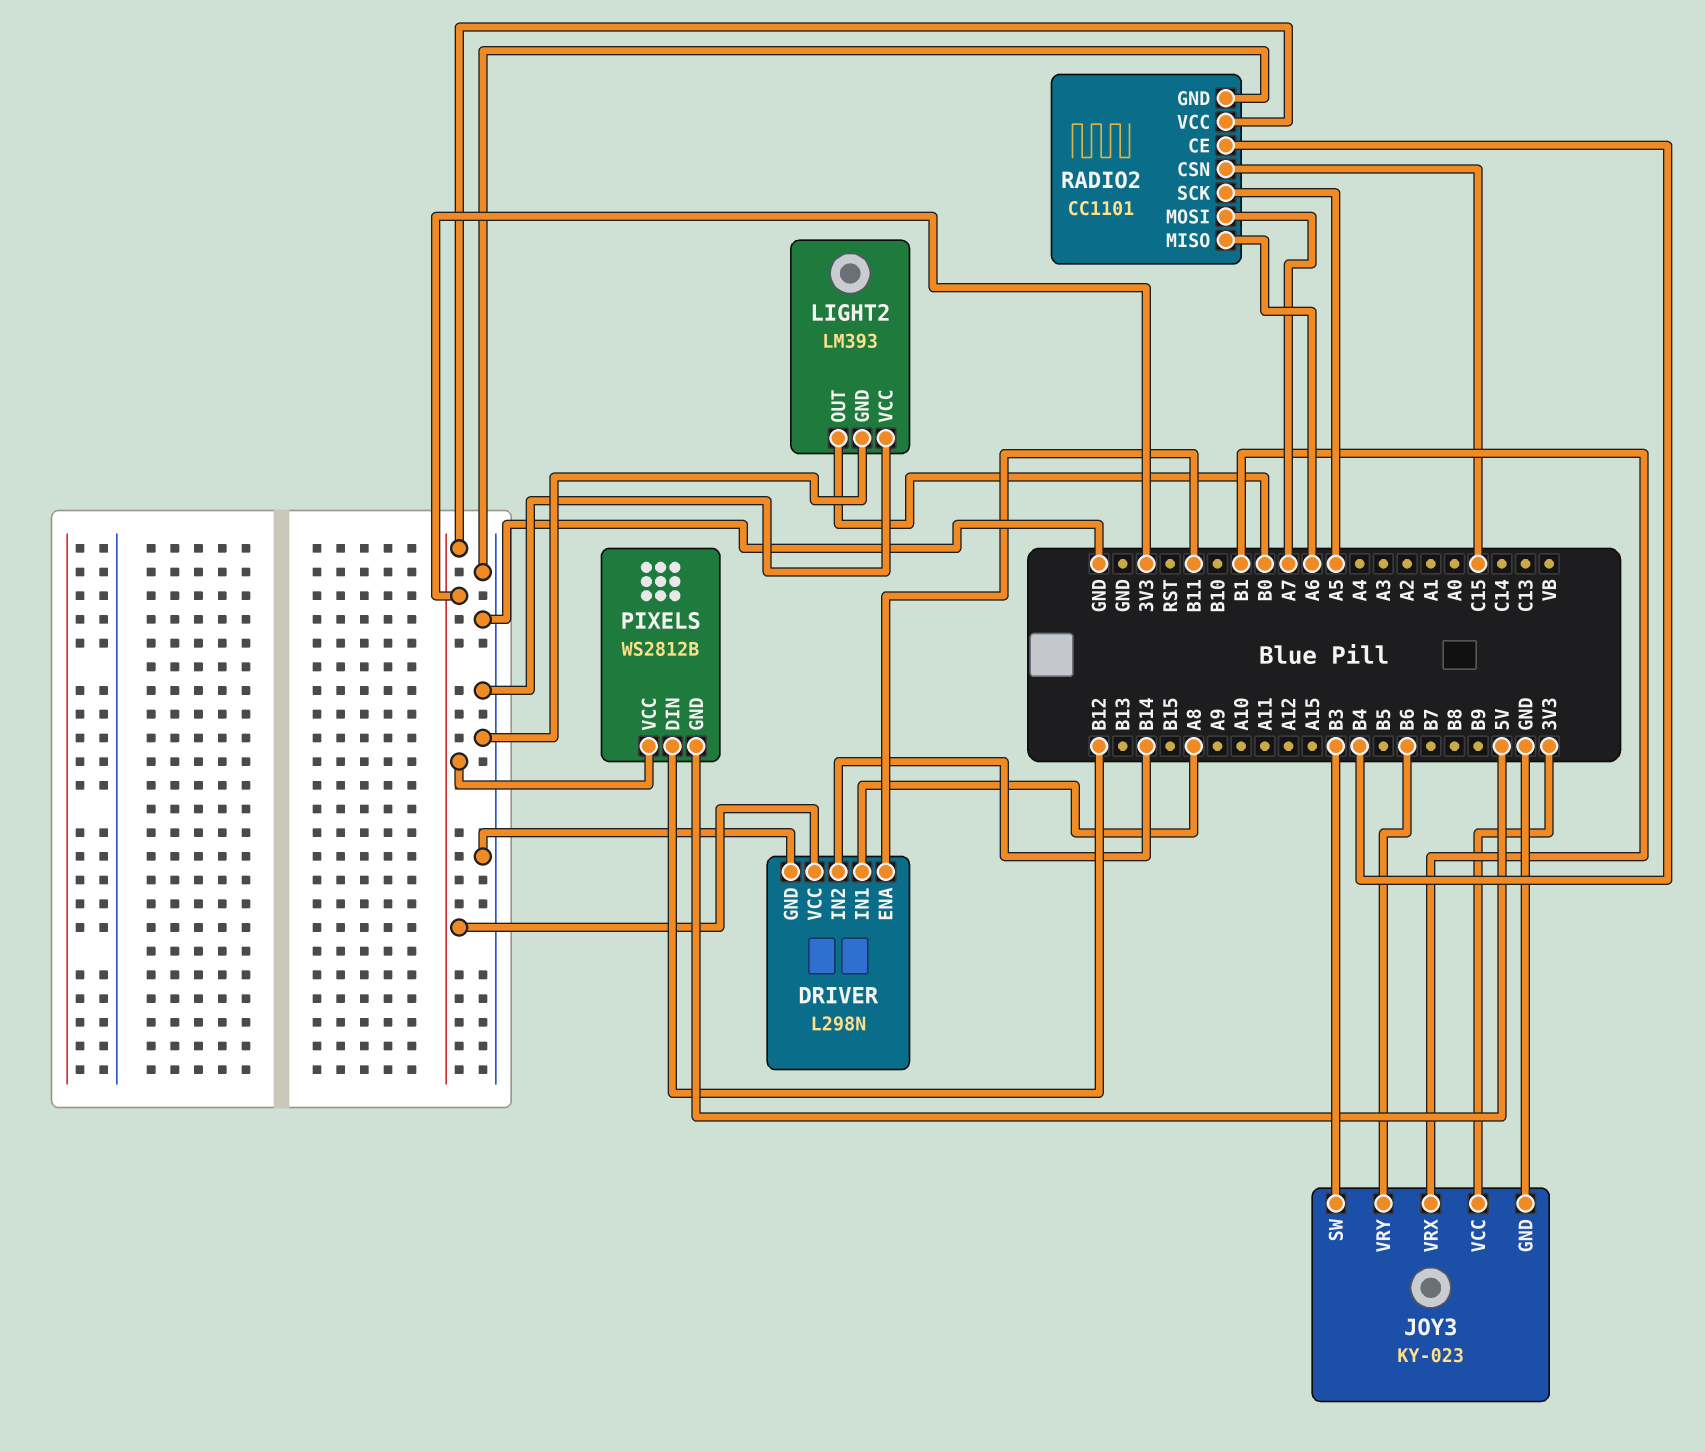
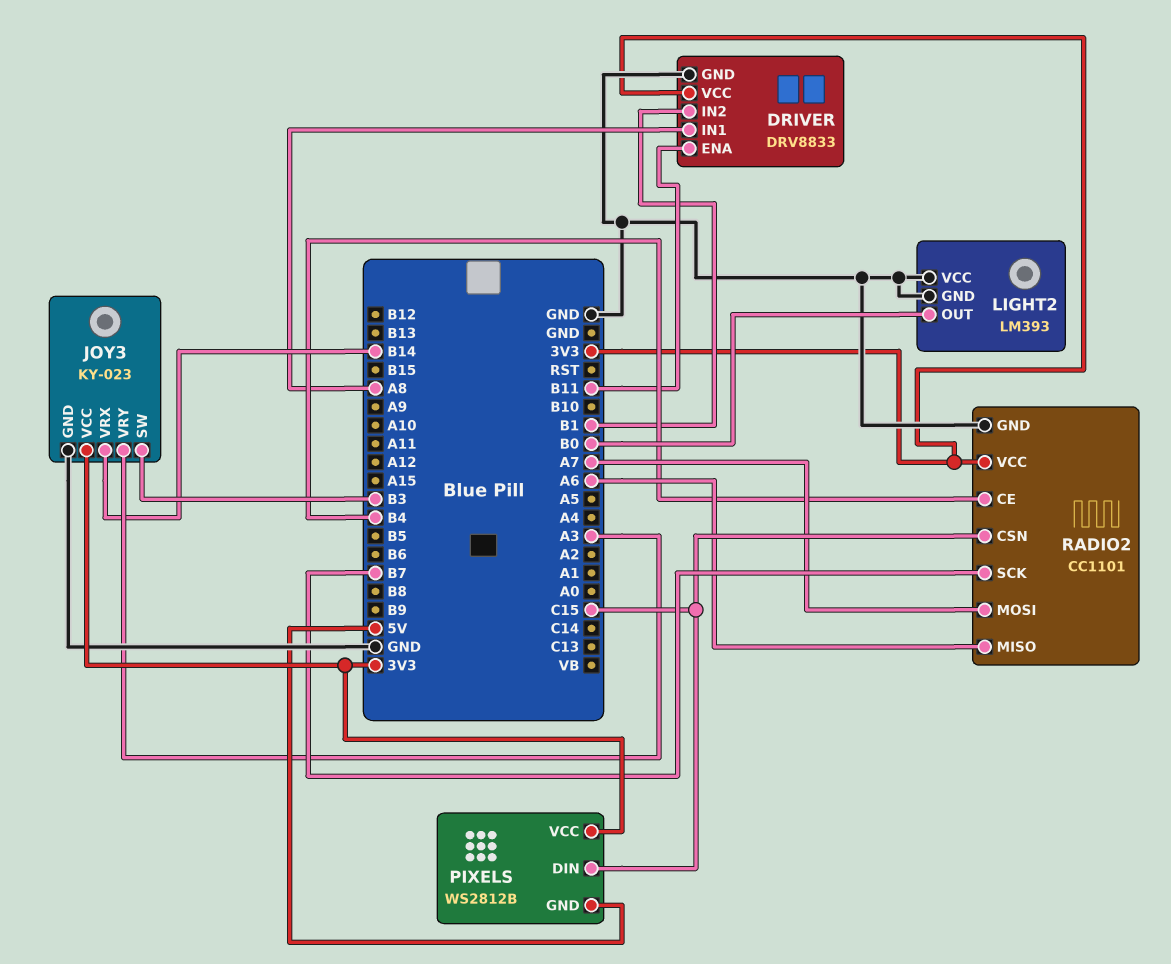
DRIVER: L298N -> DRV8833
DRIVER pin IN2: B14 -> B1
JOY3 pin VRX: B1 -> B14
JOY3 pin VRY: B6 -> A3
PIXELS pin DIN: B12 -> C15
RADIO2 pin SCK: A5 -> B7

